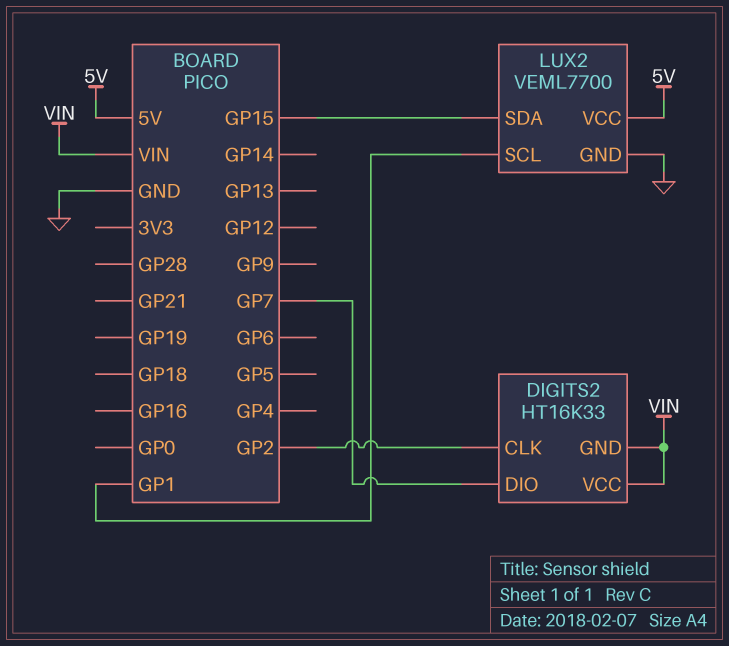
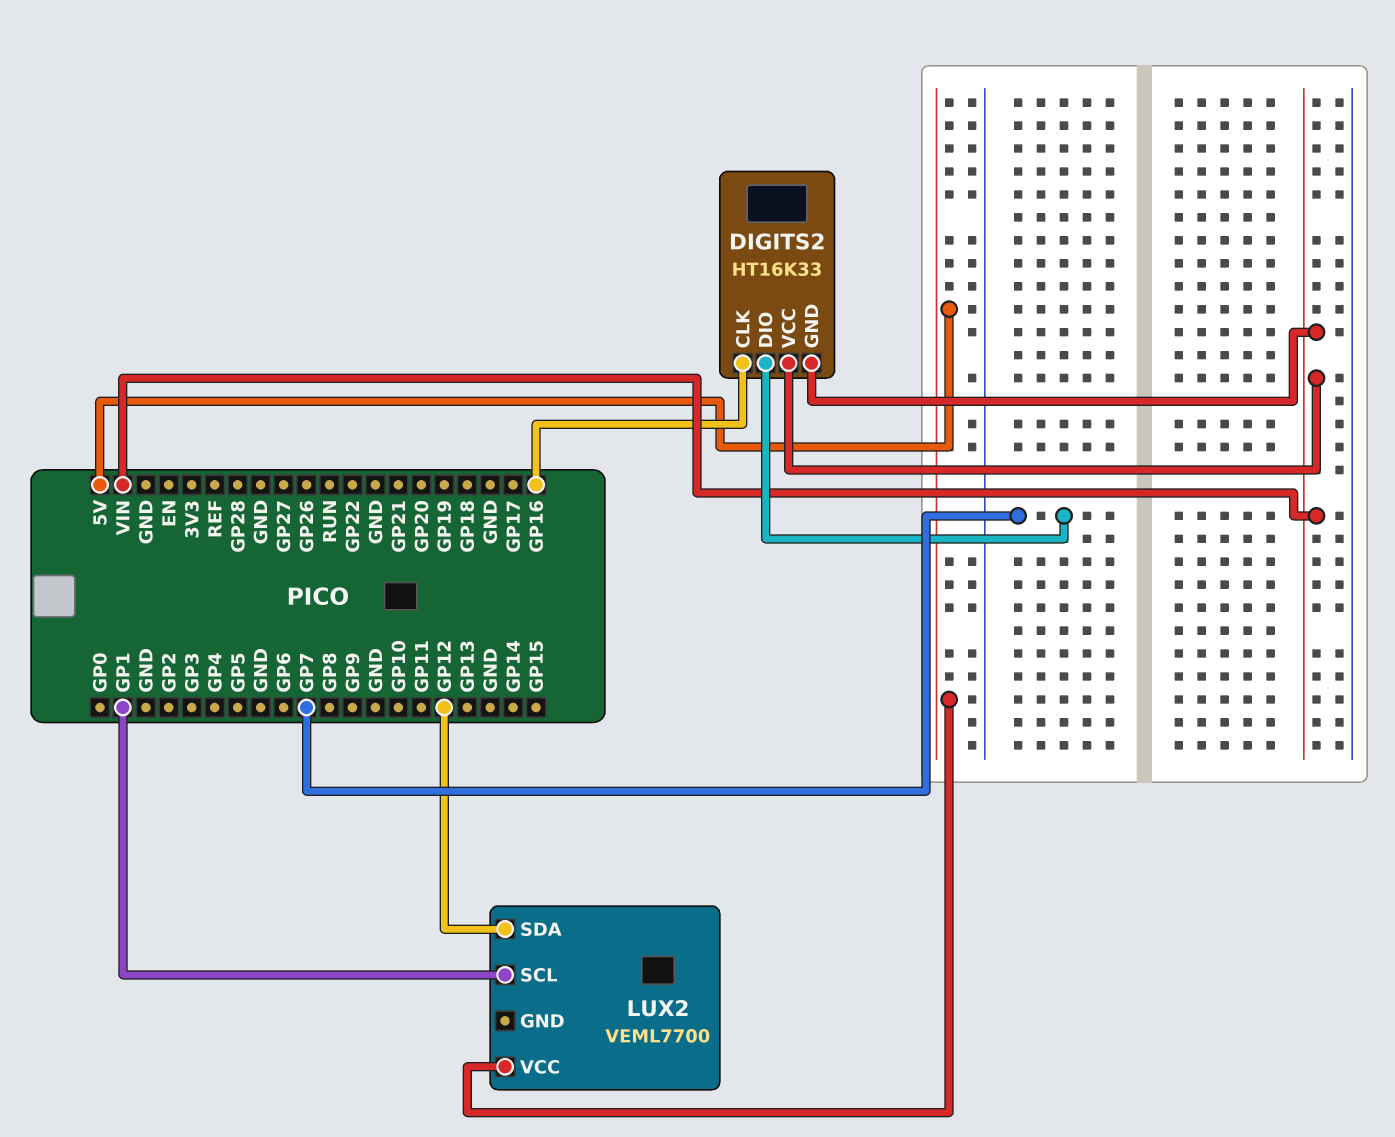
DIGITS2 pin CLK: GP2 -> GP16
LUX2 pin GND: GND -> none
LUX2 pin SDA: GP15 -> GP12

